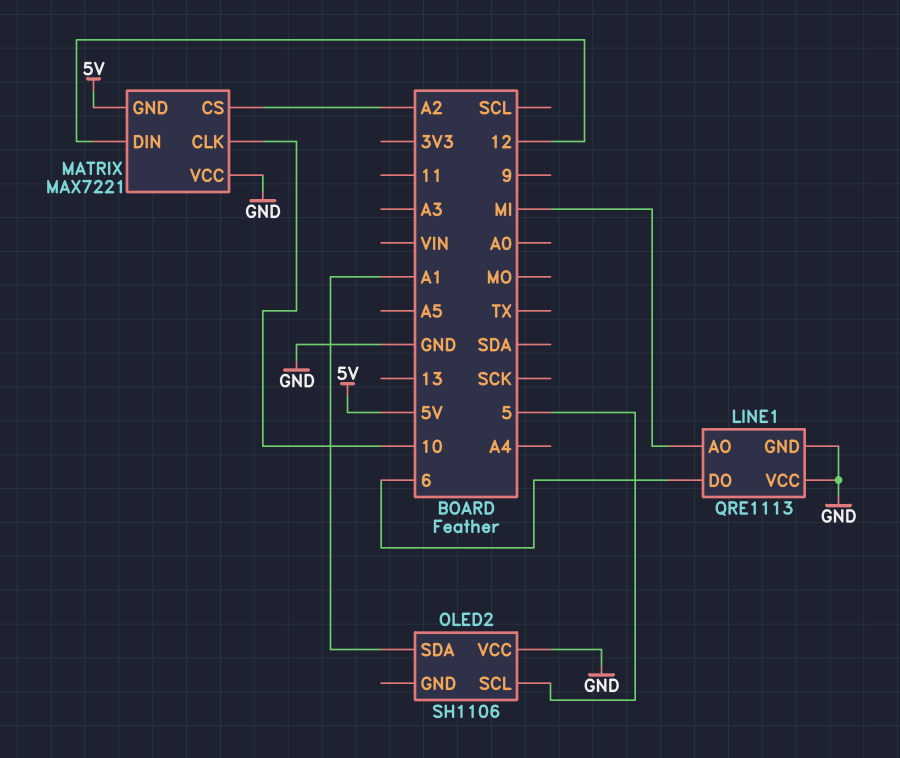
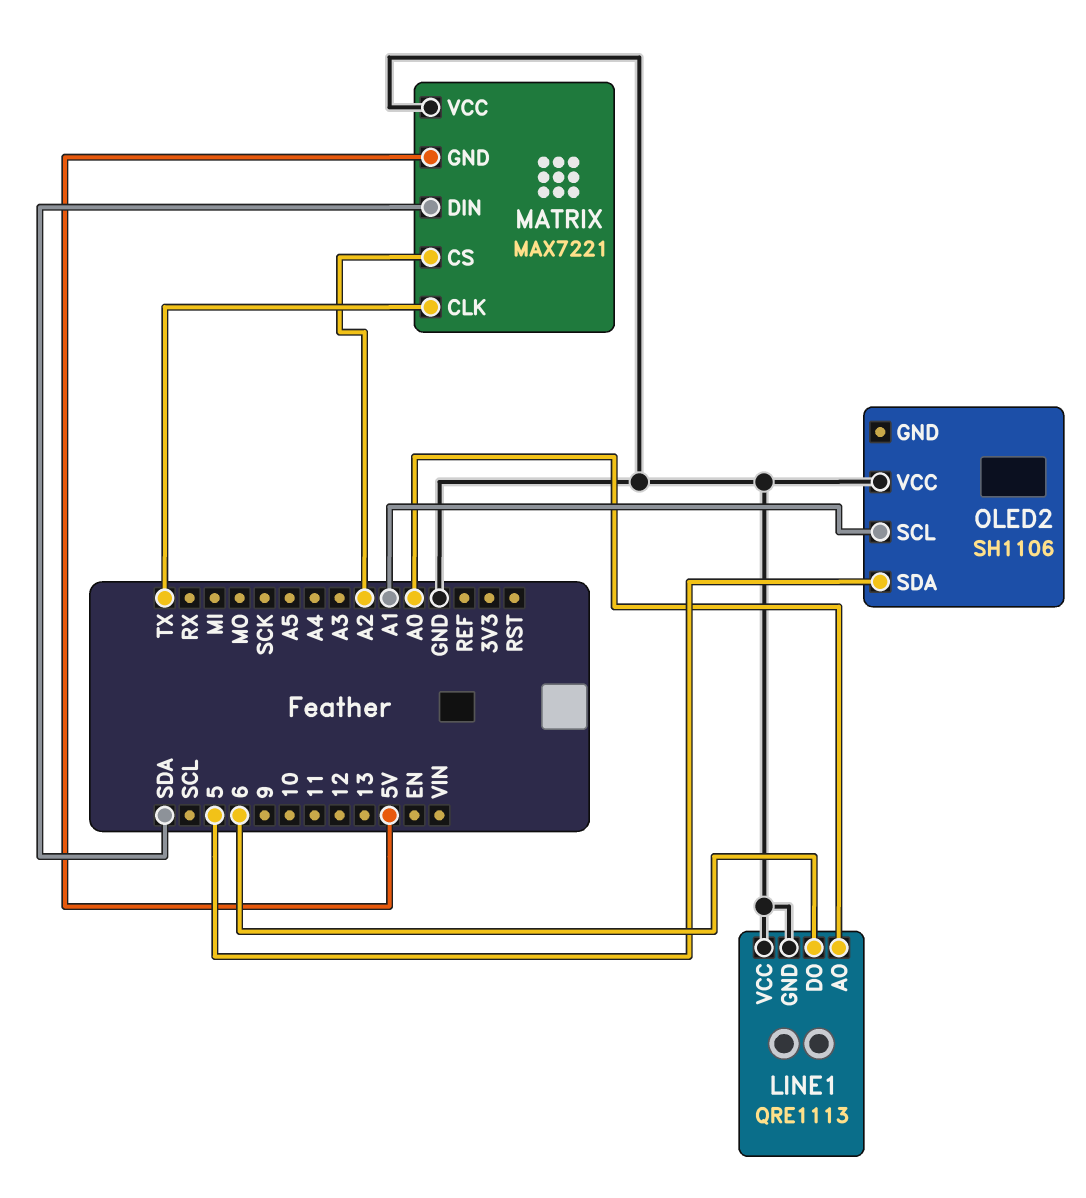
LINE1 pin AO: MI -> A0
MATRIX pin CLK: 10 -> TX
MATRIX pin DIN: 12 -> SDA
OLED2 pin SCL: 5 -> A1
OLED2 pin SDA: A1 -> 5

